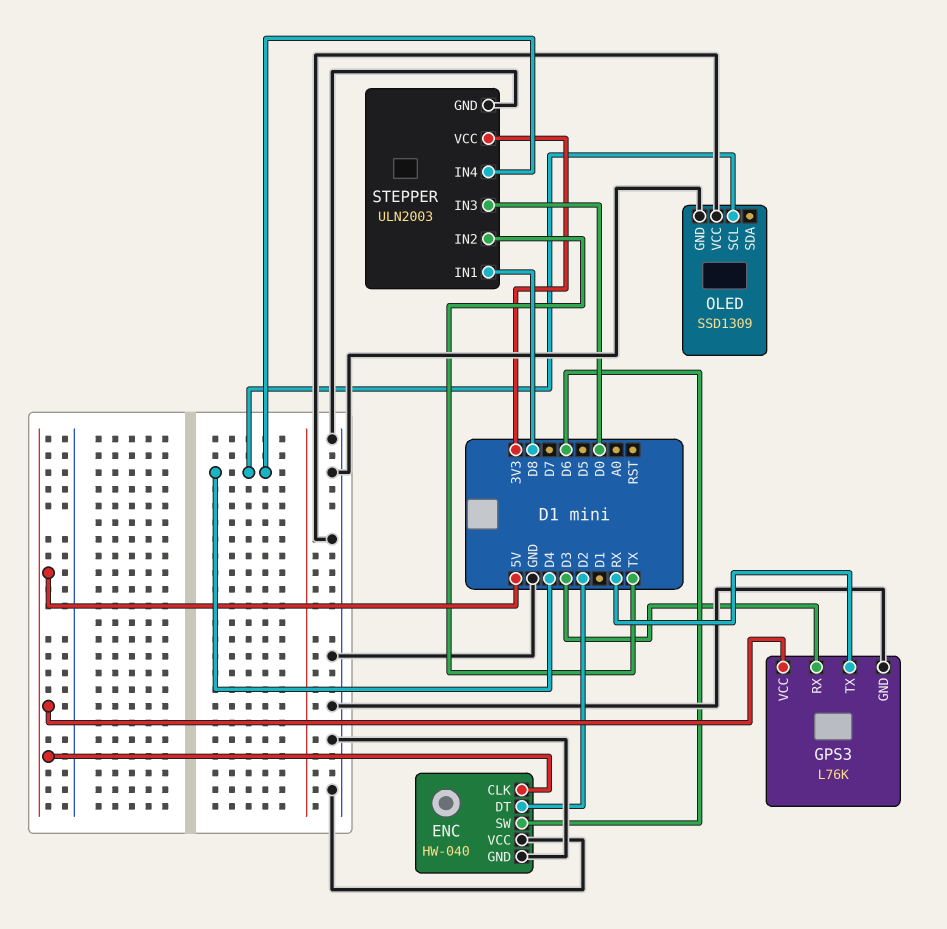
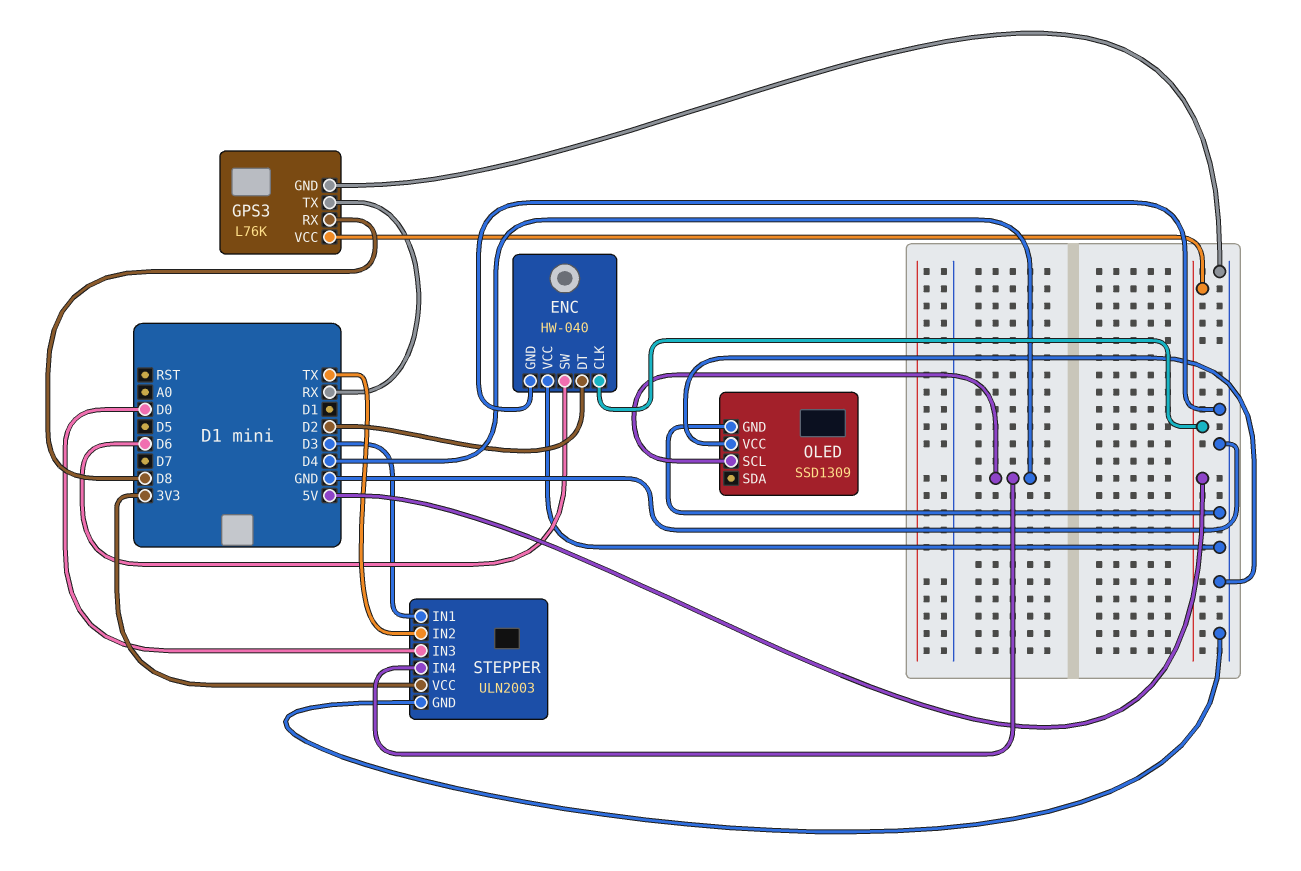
GPS3 pin RX: D3 -> D8
STEPPER pin IN1: D8 -> D3

